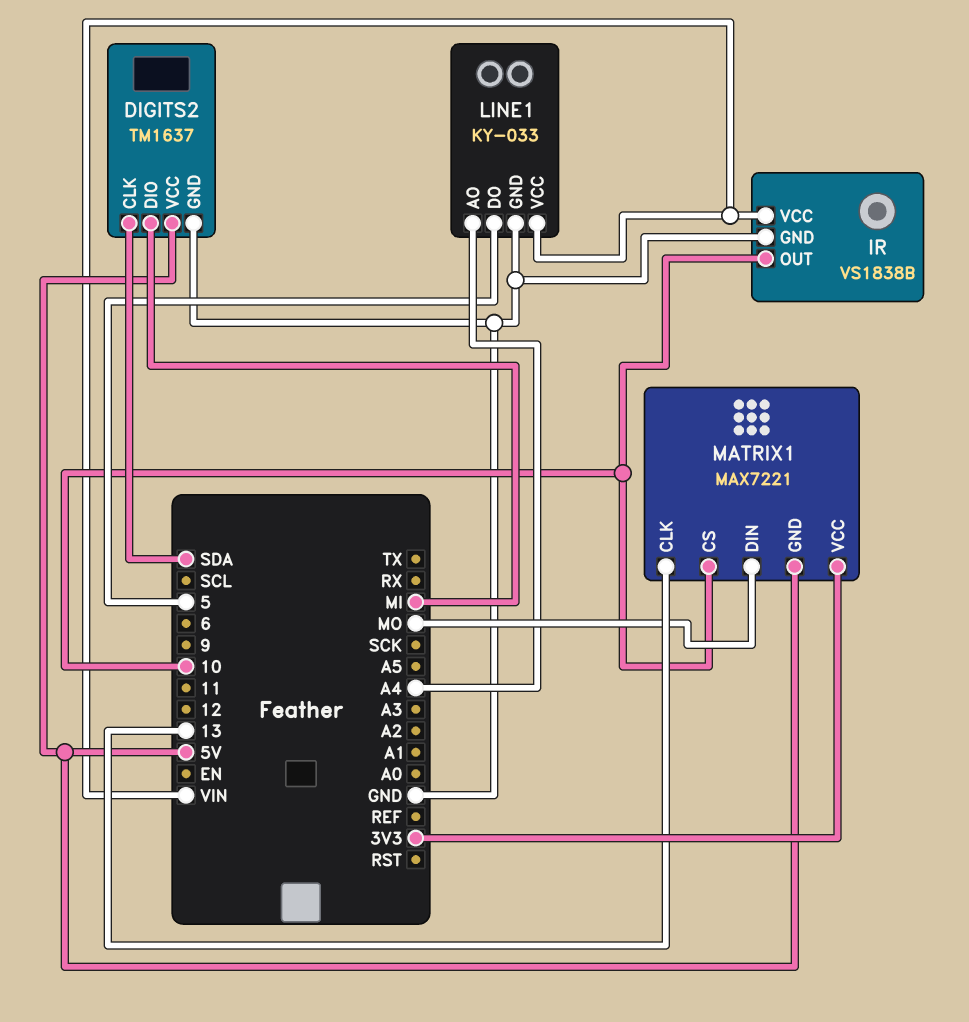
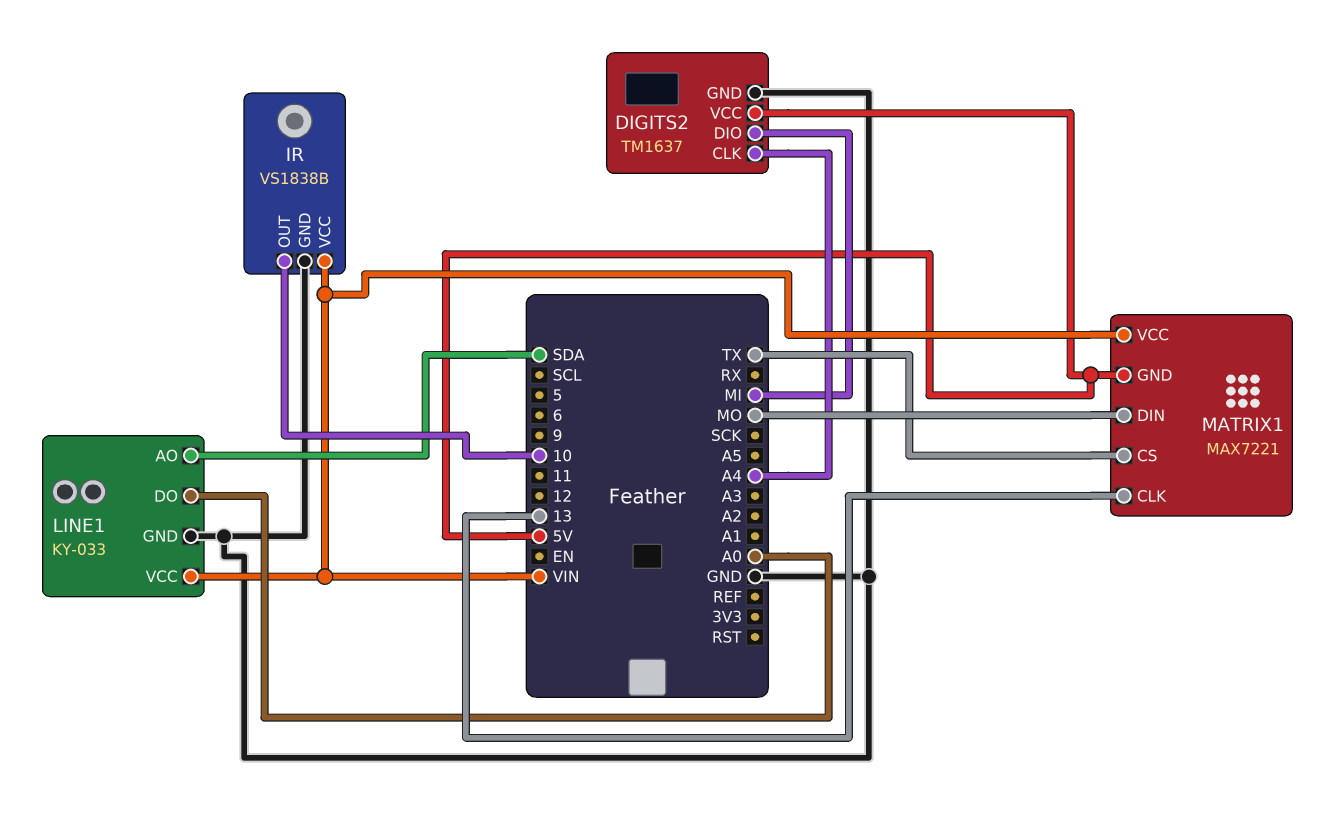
DIGITS2 pin CLK: SDA -> A4
LINE1 pin AO: A4 -> SDA
LINE1 pin DO: 5 -> A0
MATRIX1 pin CS: 10 -> TX
MATRIX1 pin VCC: 3V3 -> VIN

